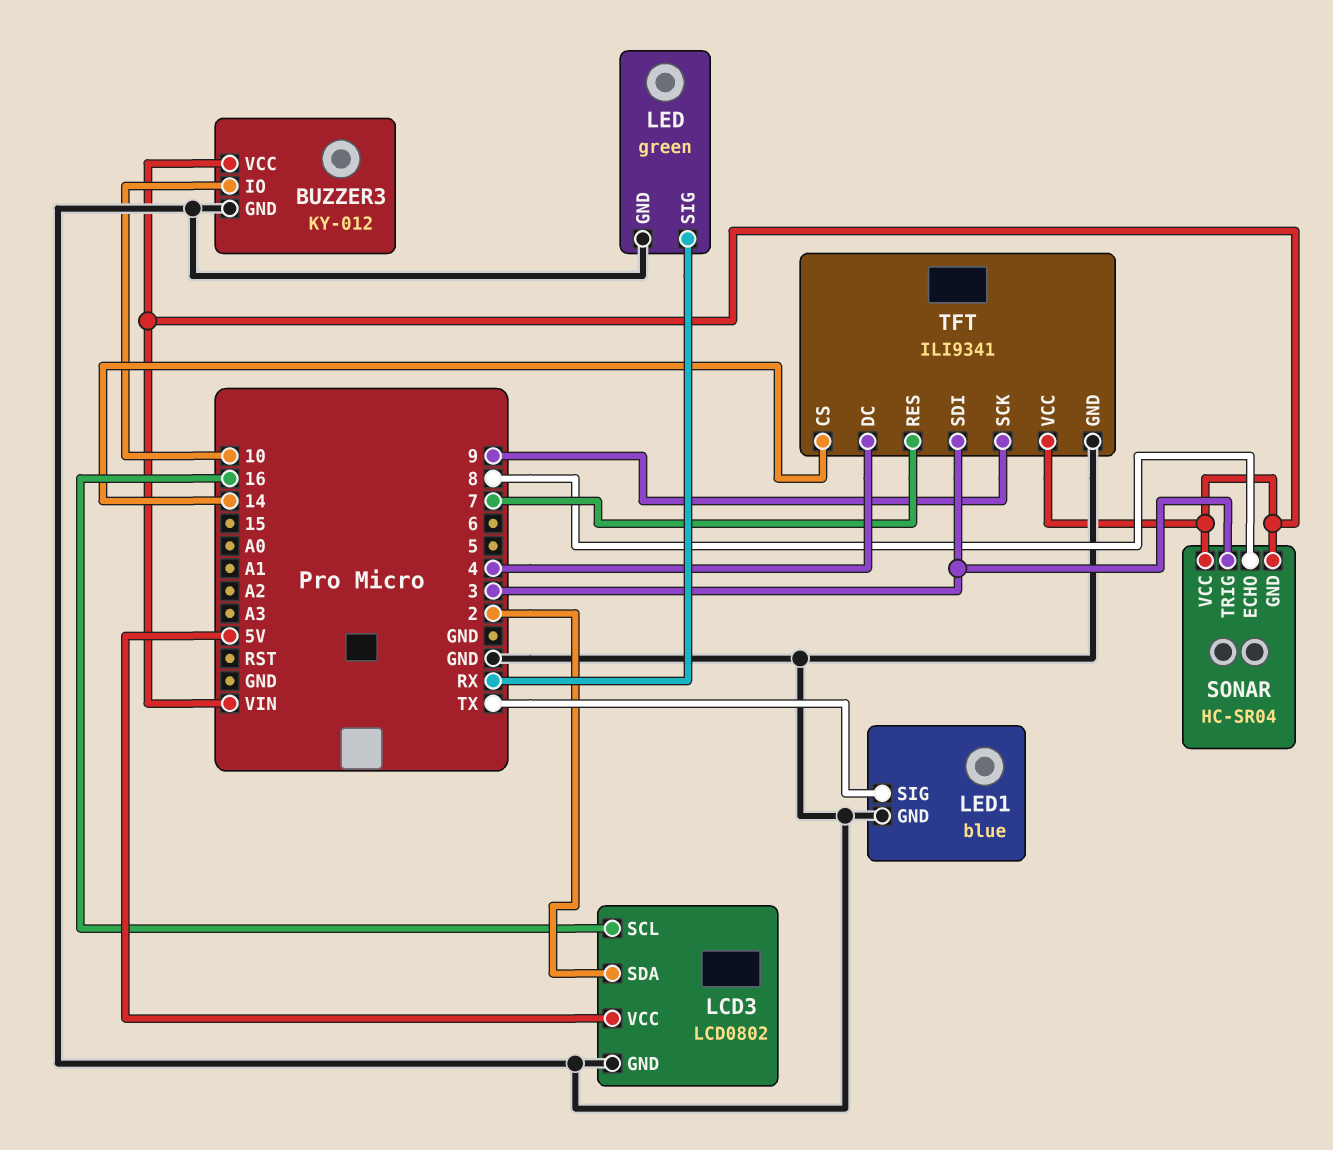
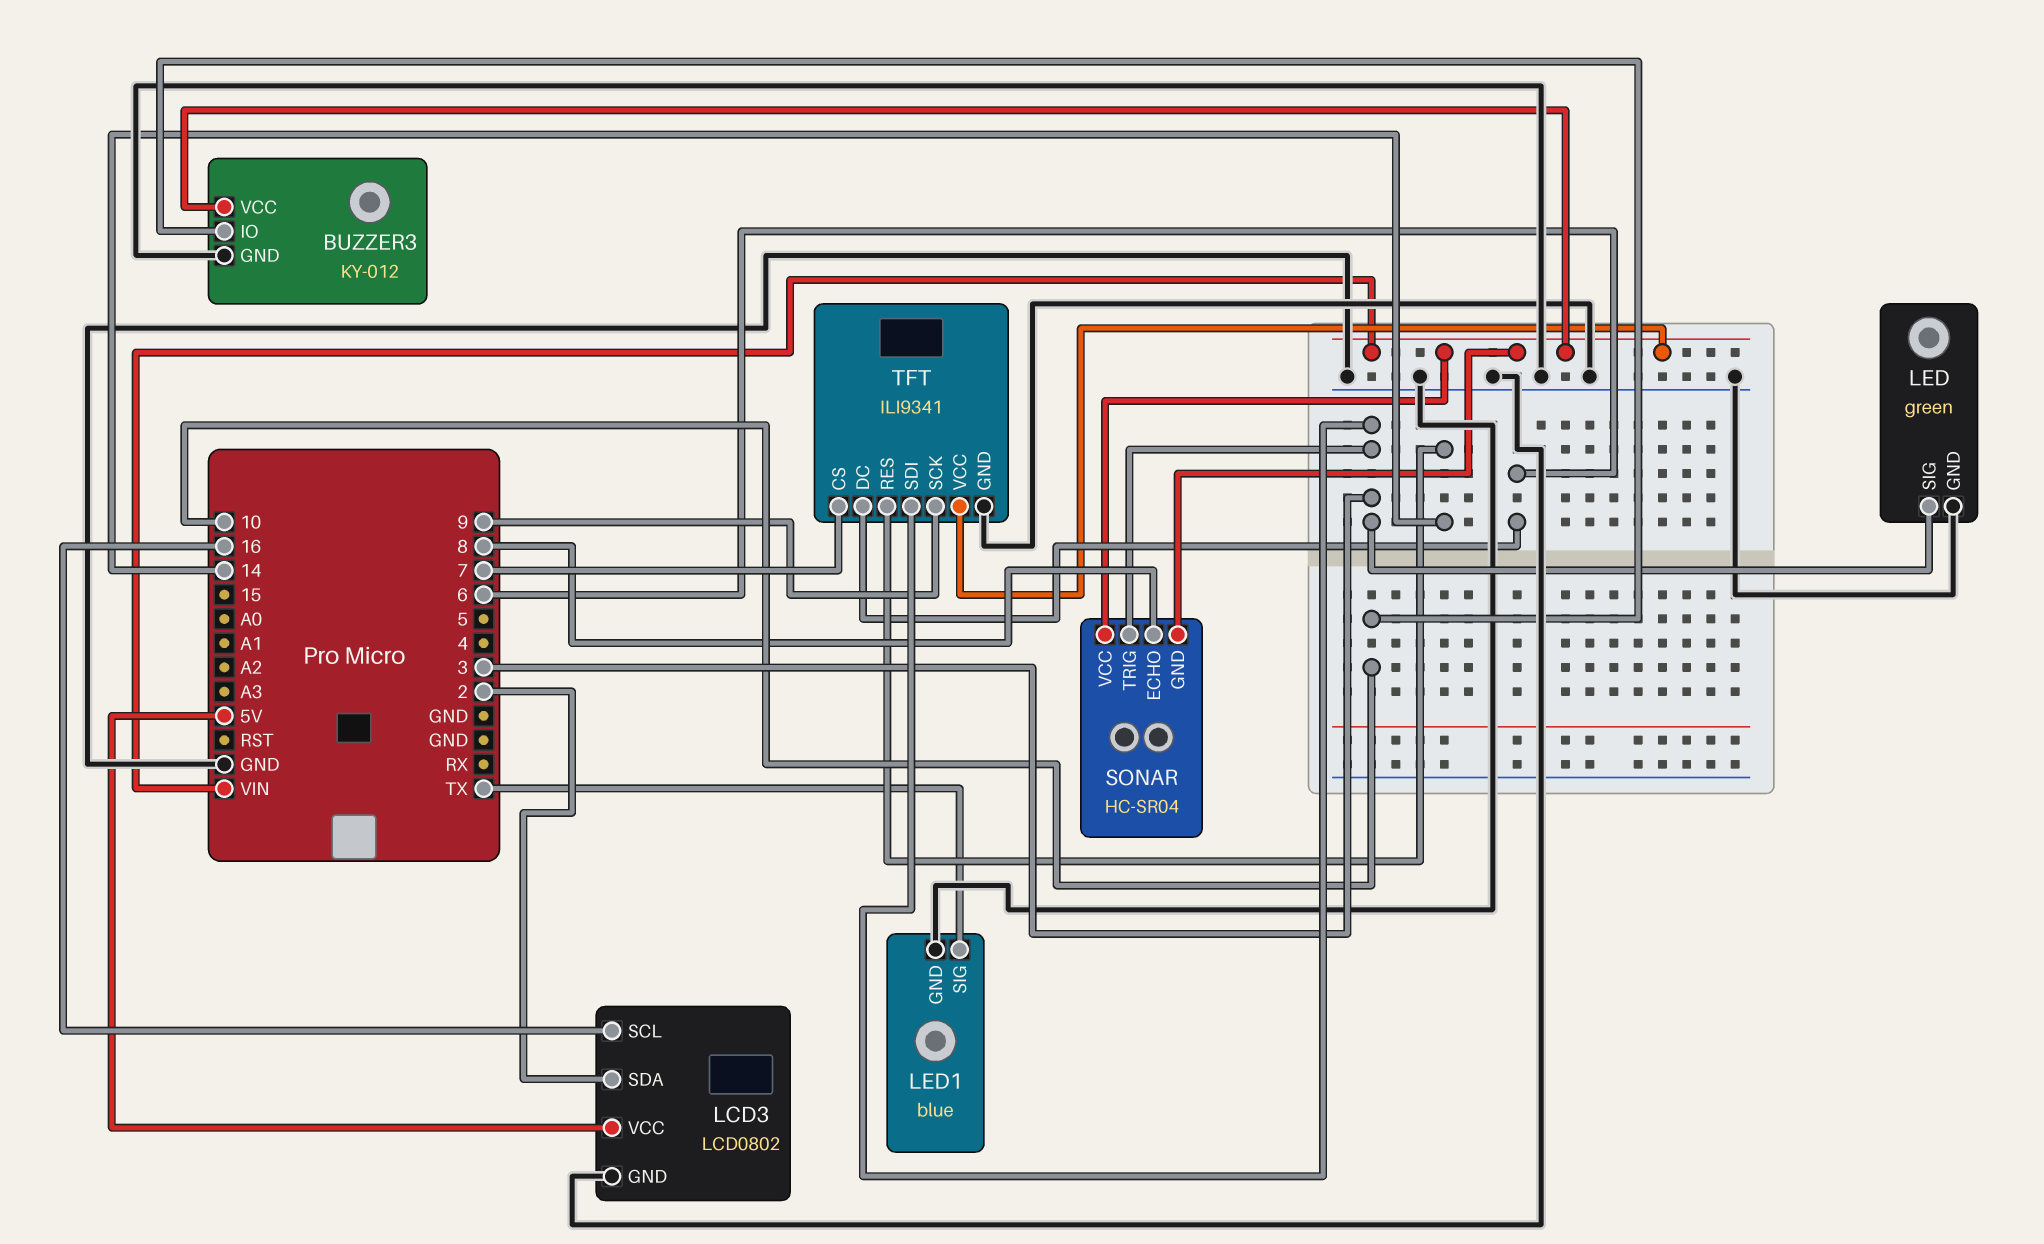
LED pin SIG: RX -> 3
TFT pin CS: 14 -> 7
TFT pin DC: 4 -> 6
TFT pin RES: 7 -> 14

